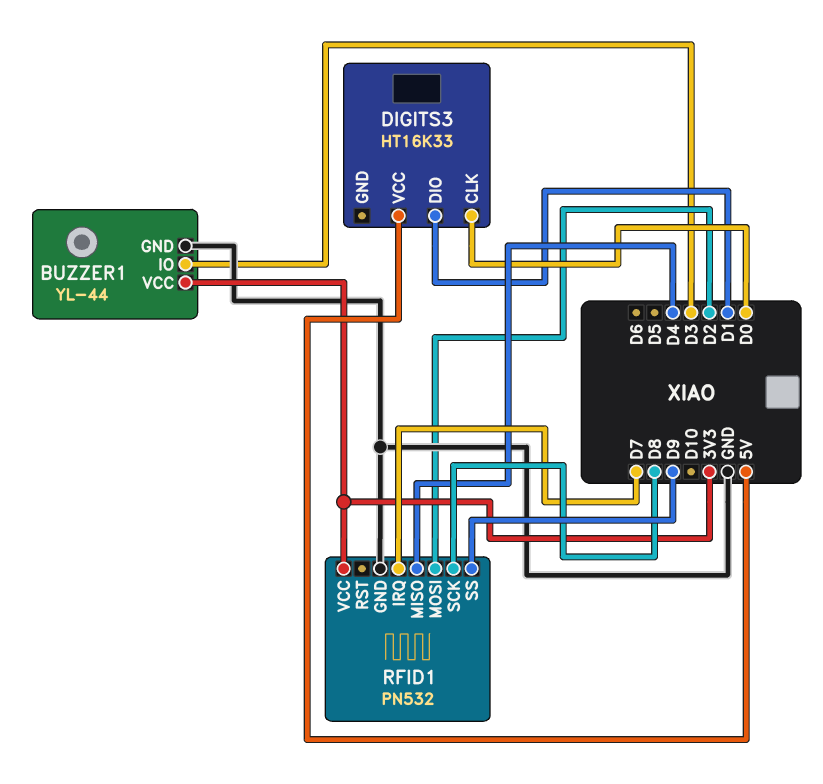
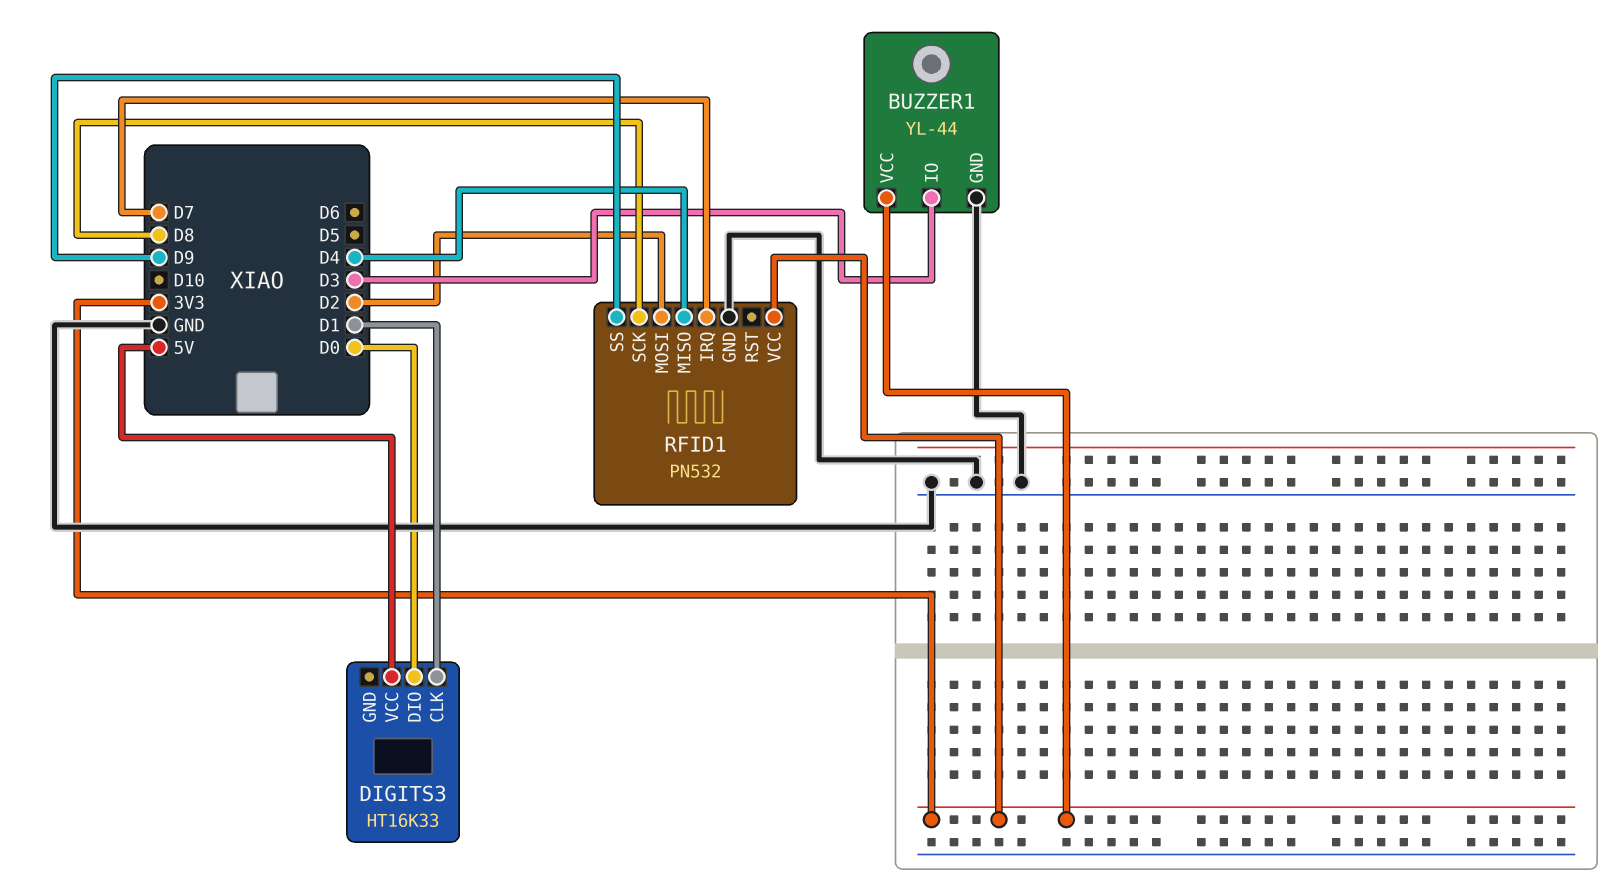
DIGITS3 pin CLK: D0 -> D1
DIGITS3 pin DIO: D1 -> D0

